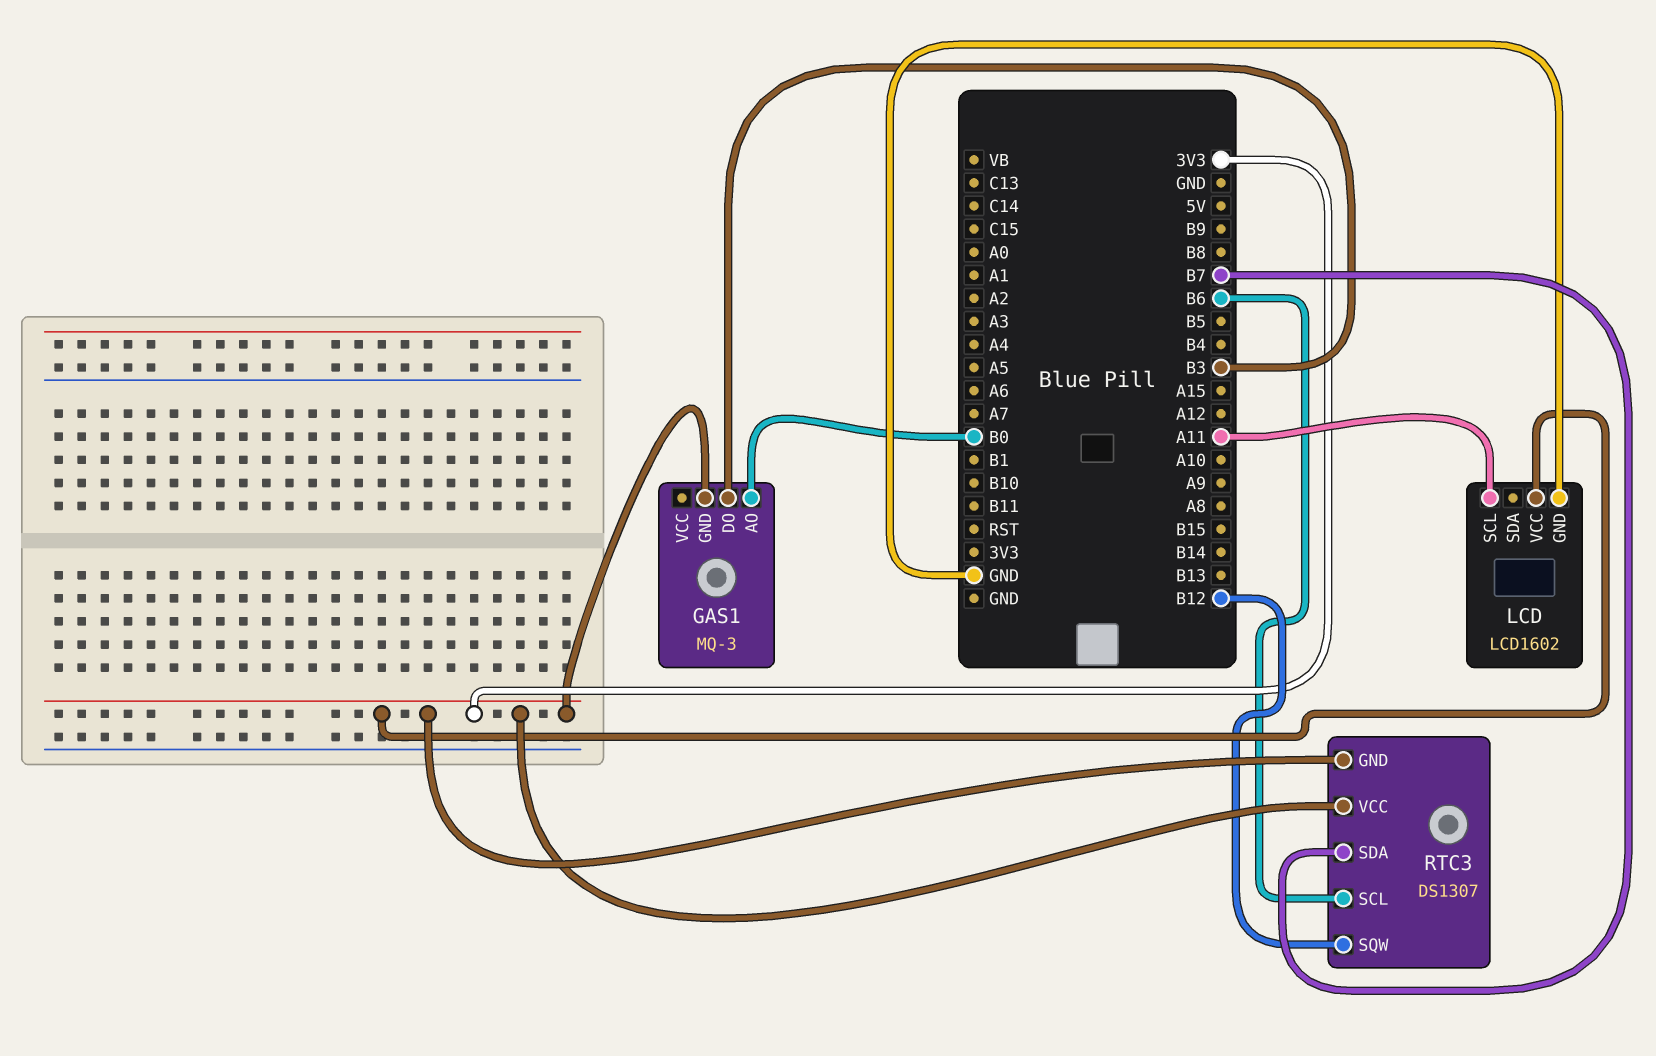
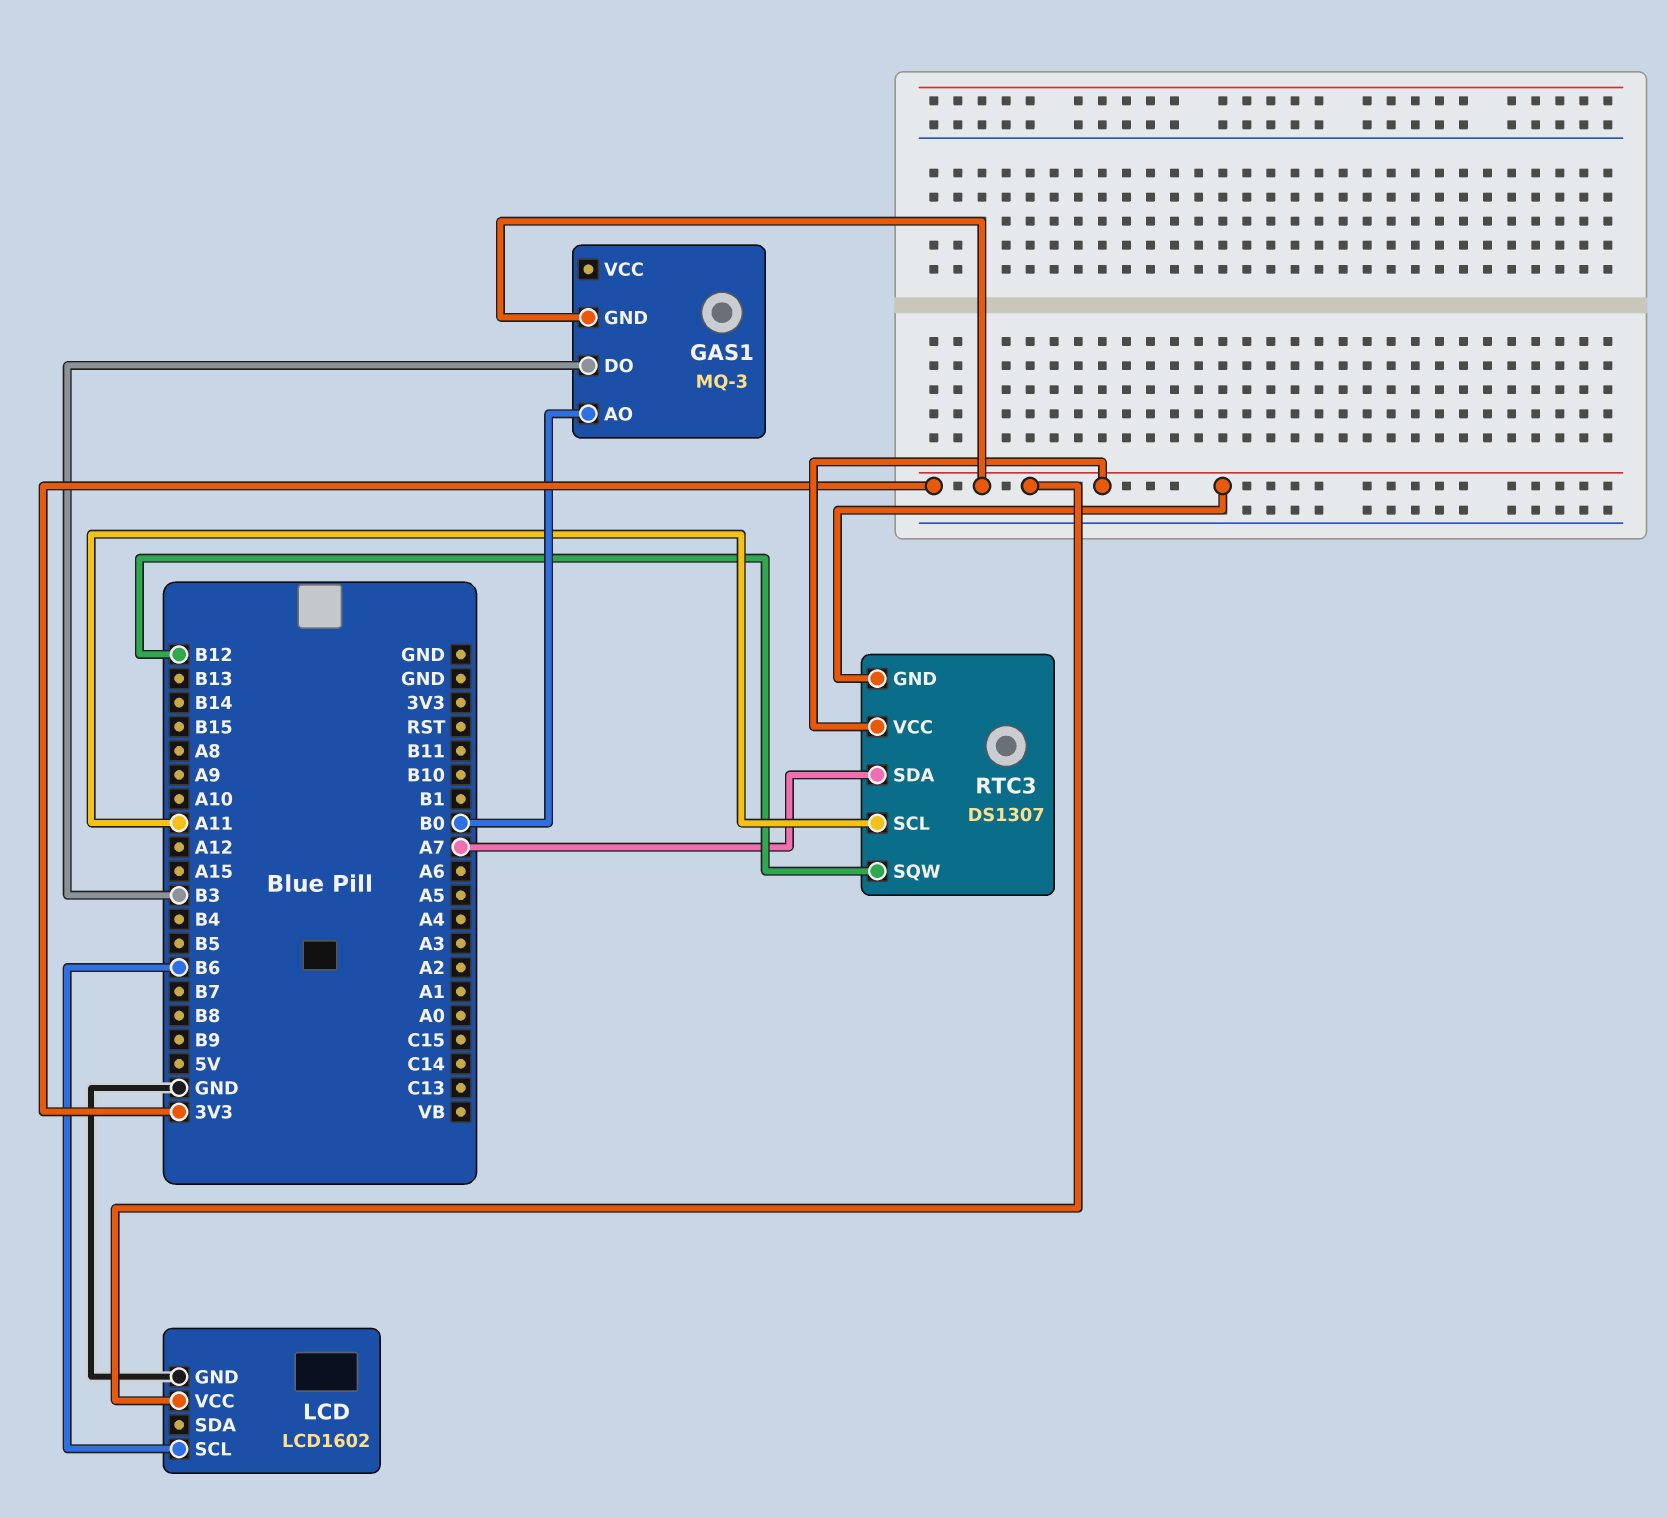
LCD pin SCL: A11 -> B6
RTC3 pin SCL: B6 -> A11
RTC3 pin SDA: B7 -> A7

